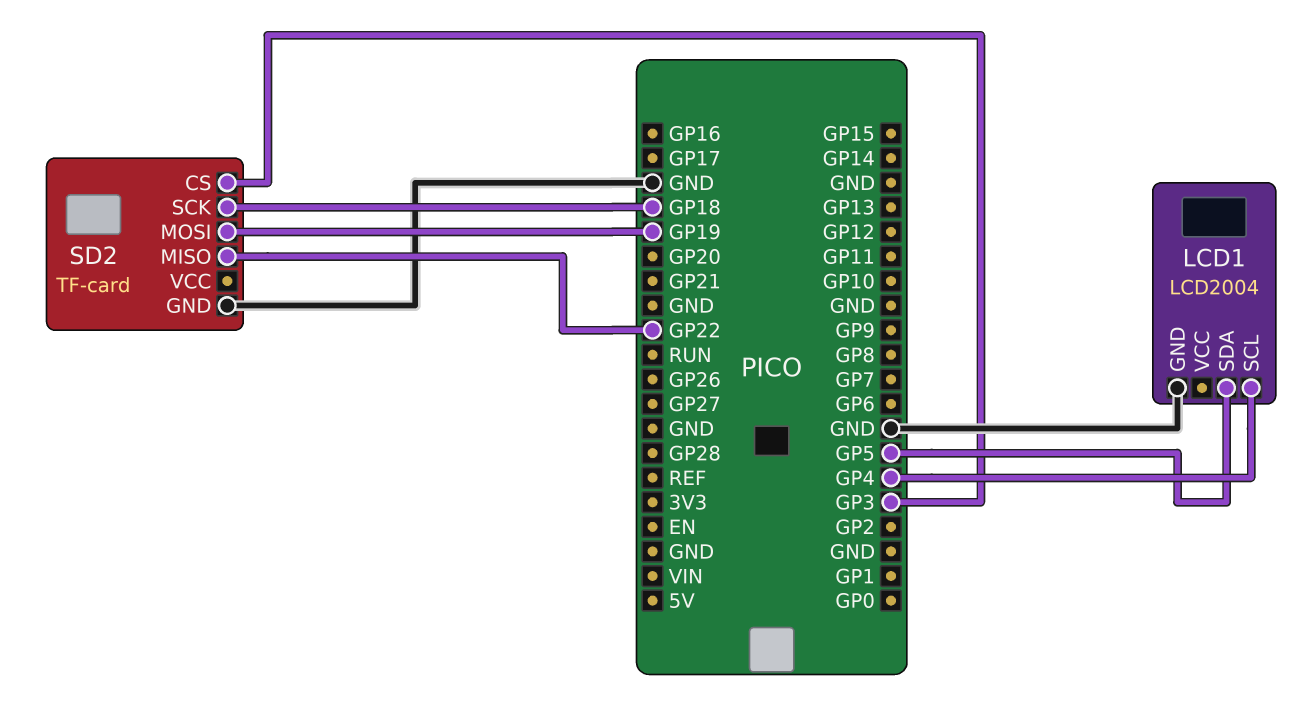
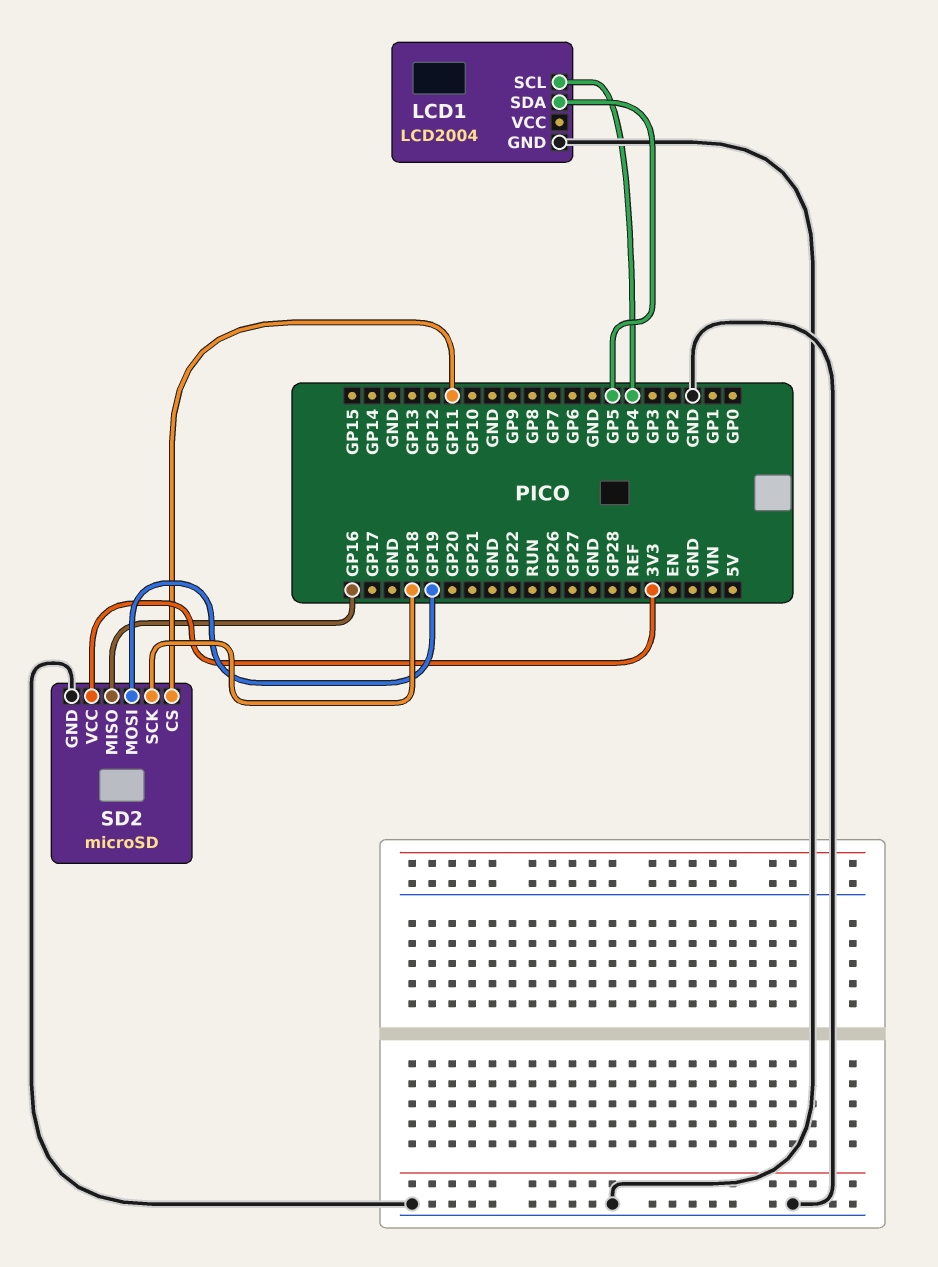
SD2: TF-card -> microSD
SD2 pin CS: GP3 -> GP11
SD2 pin MISO: GP22 -> GP16
SD2 pin VCC: none -> 3V3

